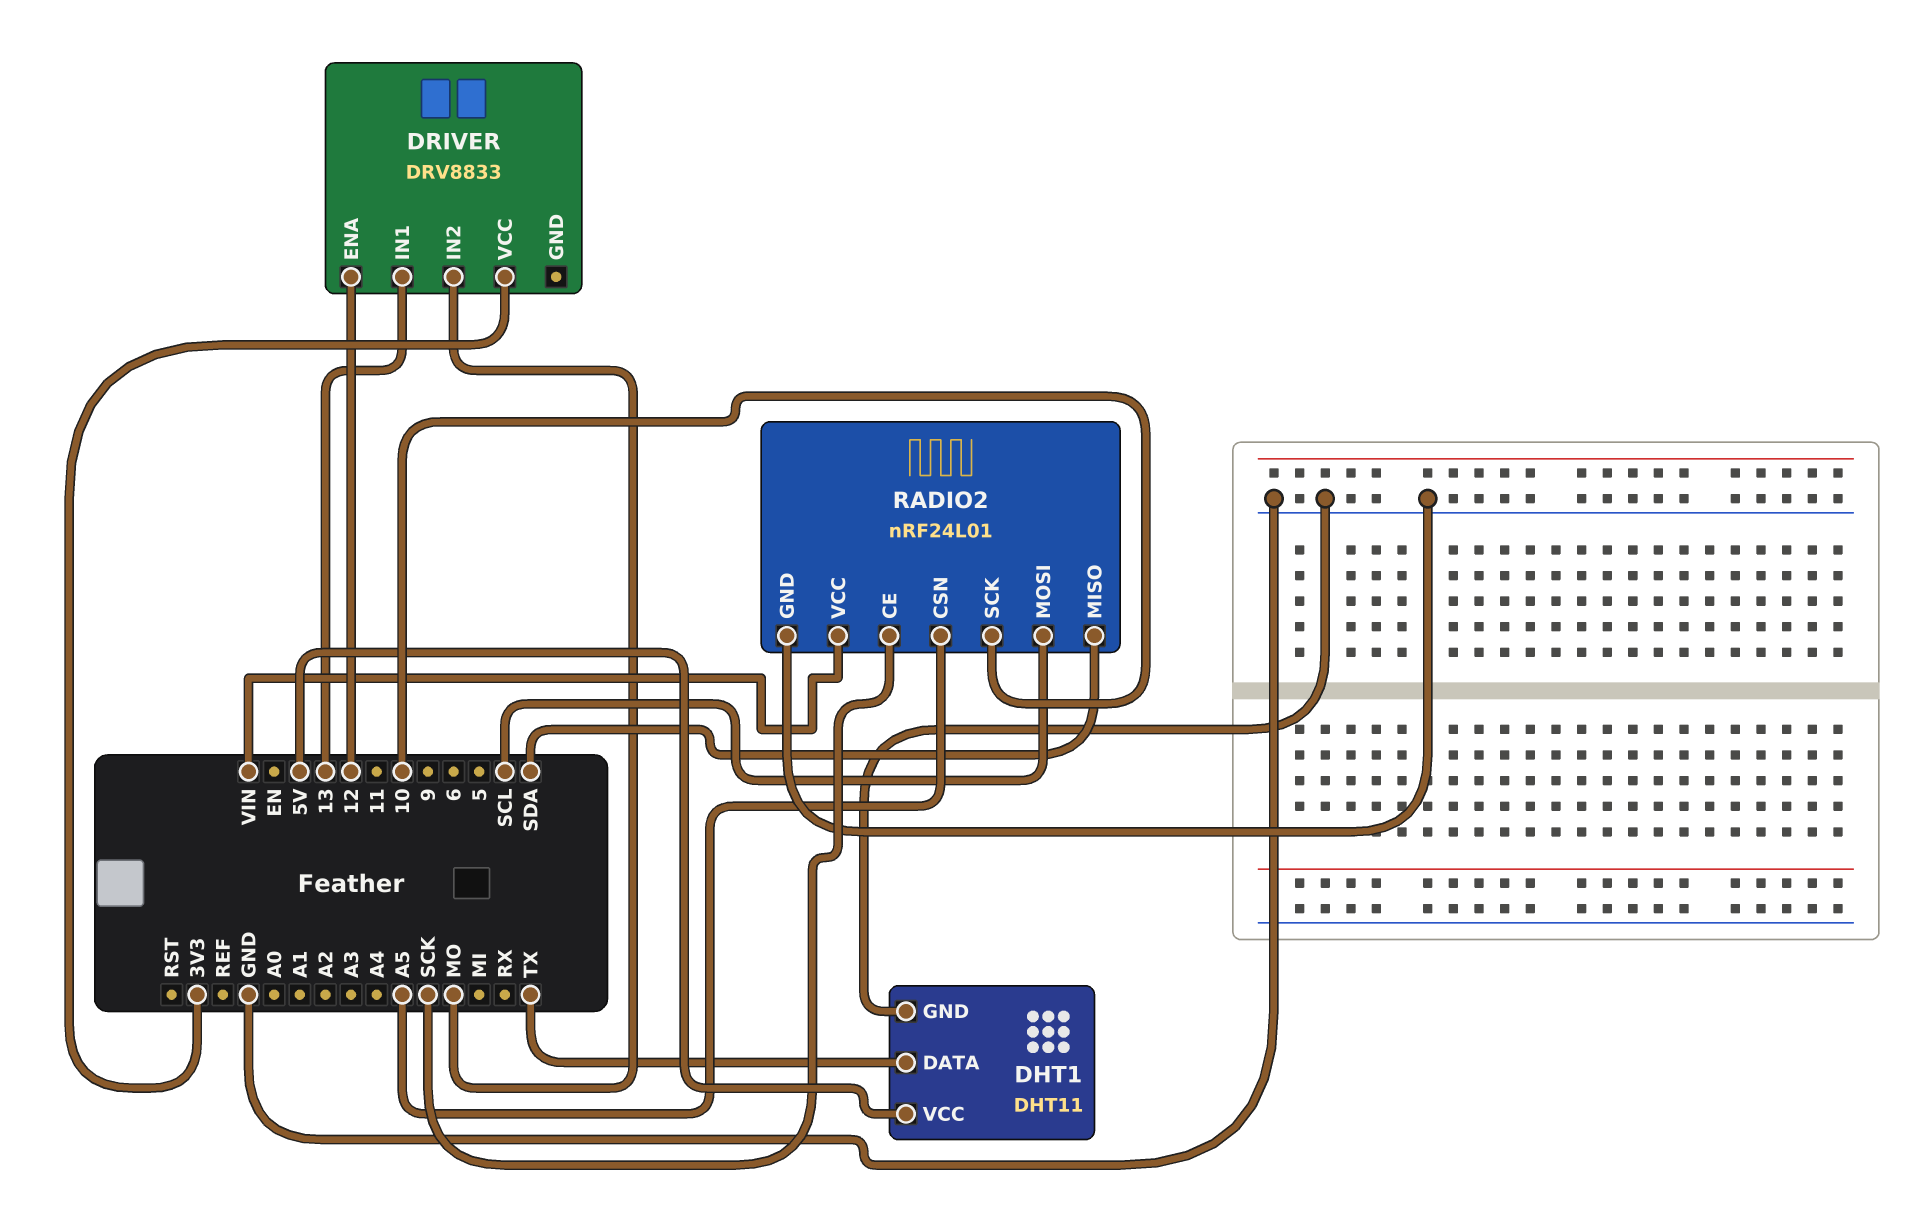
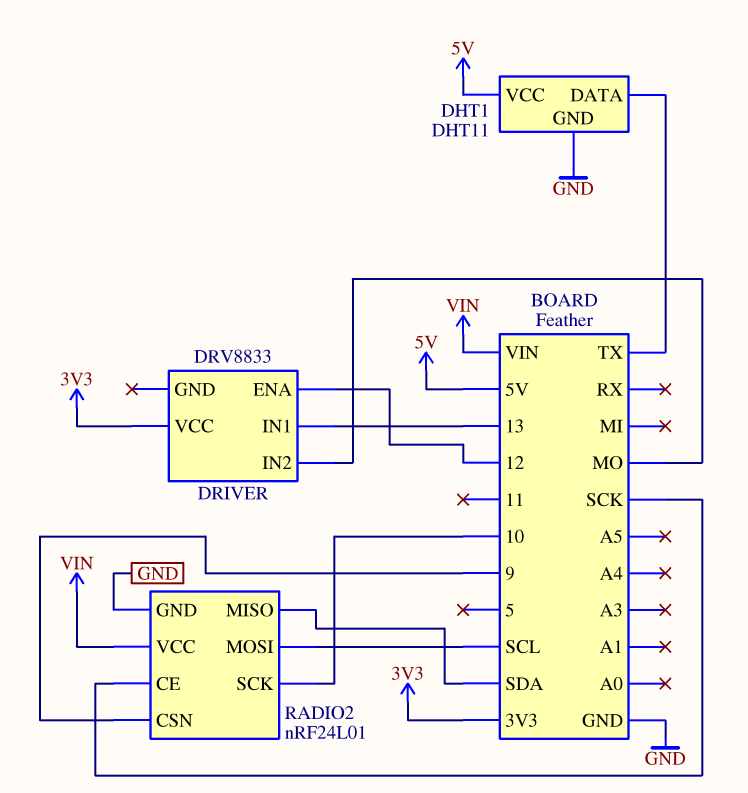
RADIO2 pin CSN: A5 -> 9

